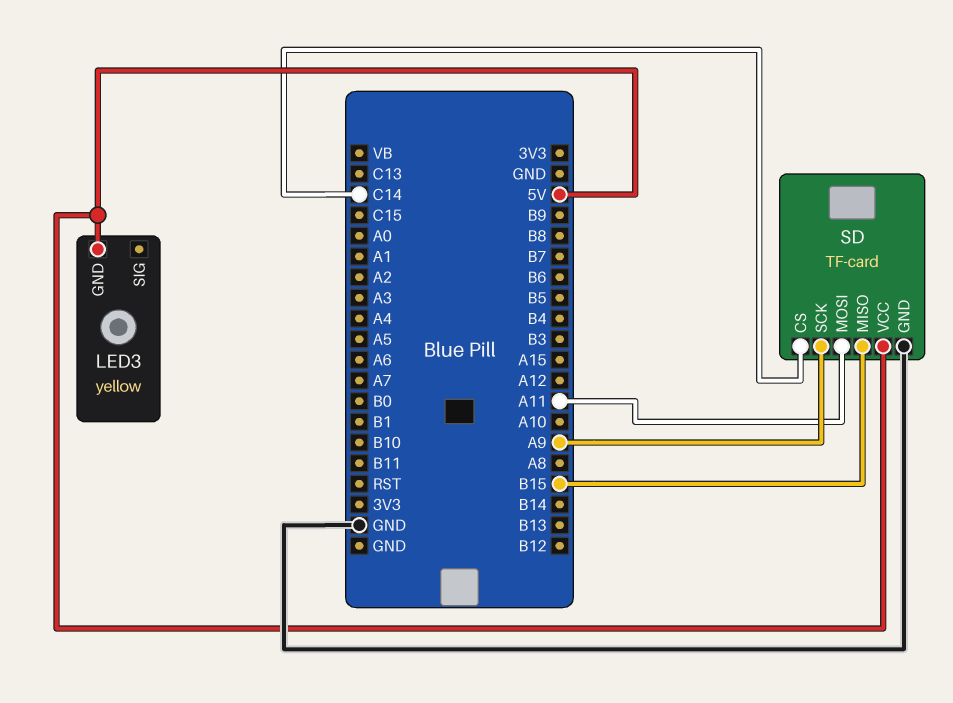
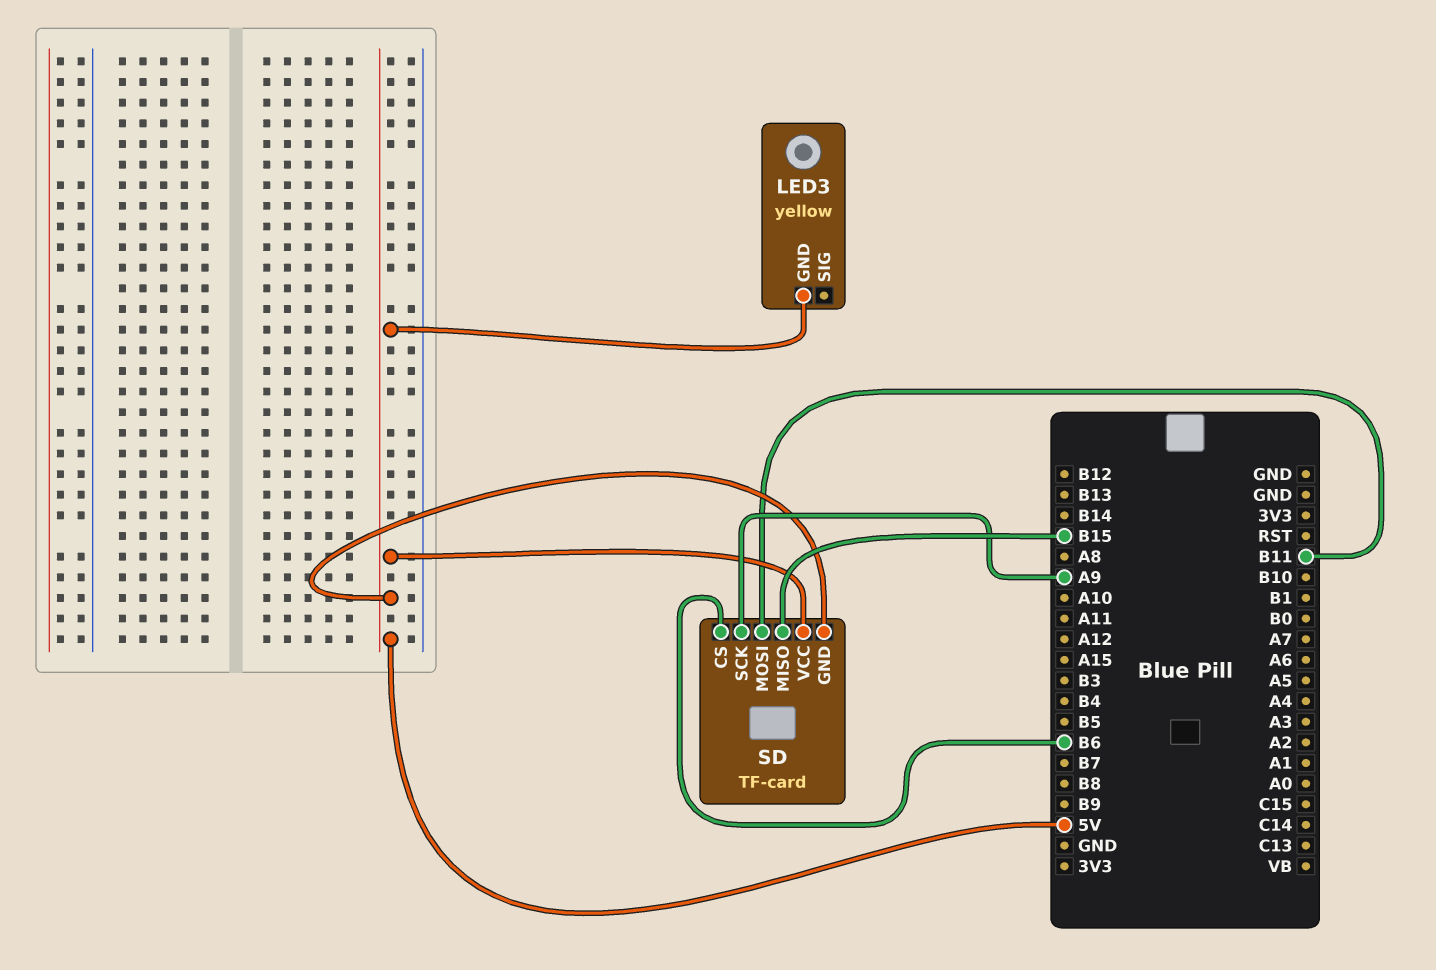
SD pin CS: C14 -> B6
SD pin GND: GND -> 5V
SD pin MOSI: A11 -> B11

